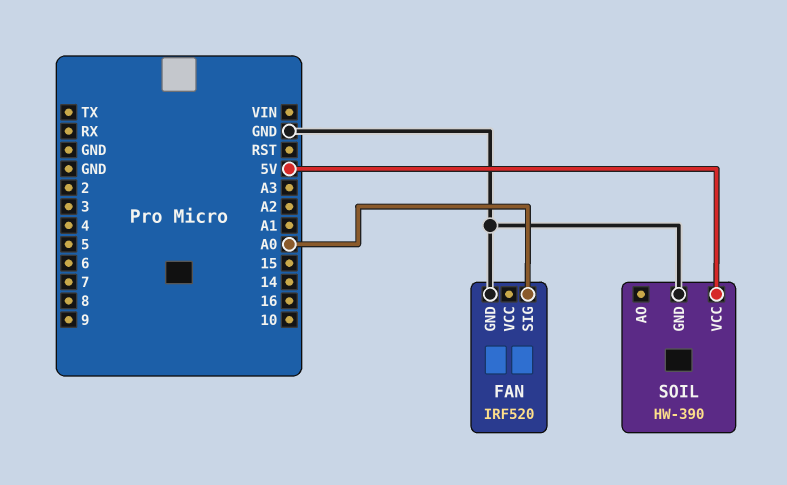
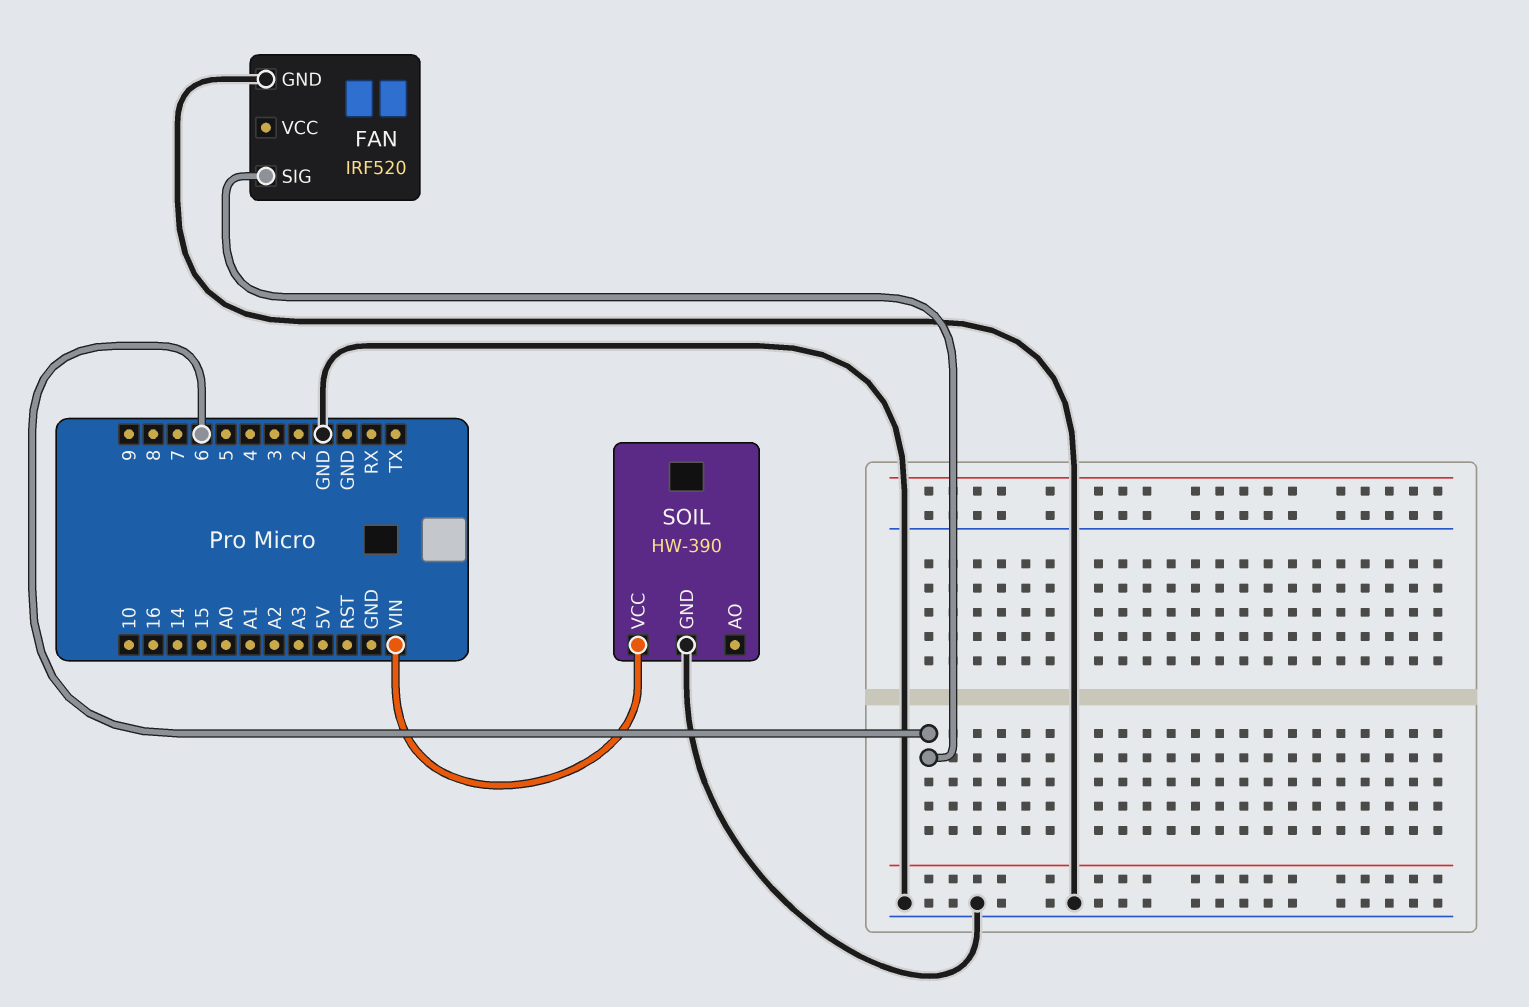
FAN pin SIG: A0 -> 6
SOIL pin VCC: 5V -> VIN

